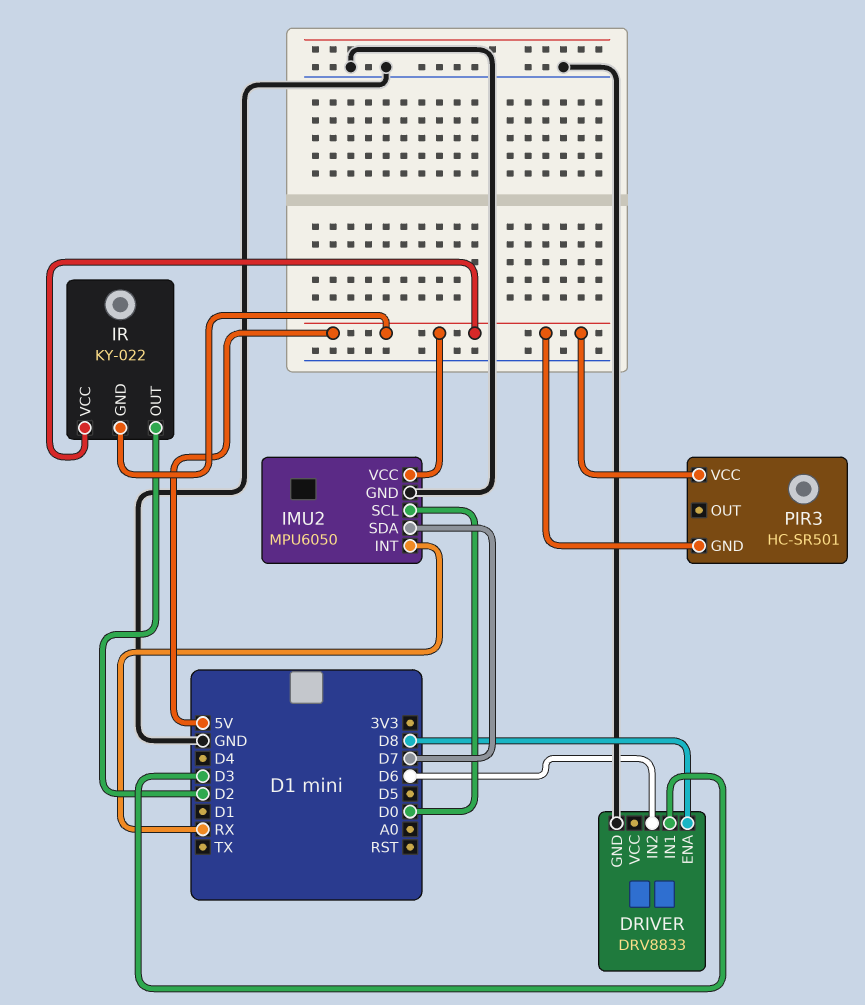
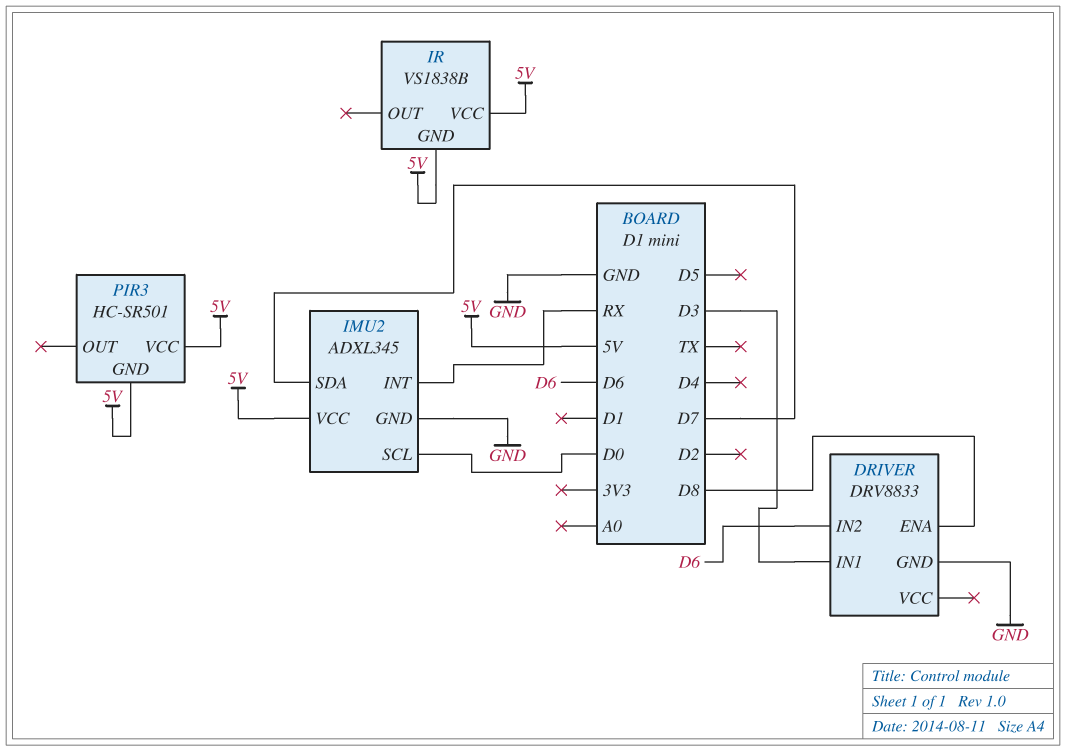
IMU2: MPU6050 -> ADXL345
IR: KY-022 -> VS1838B
IR pin OUT: D2 -> none

